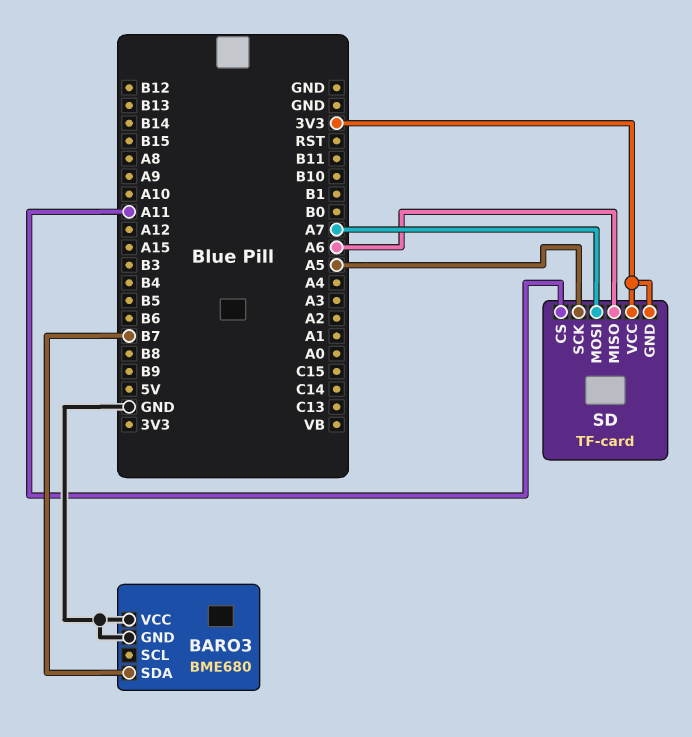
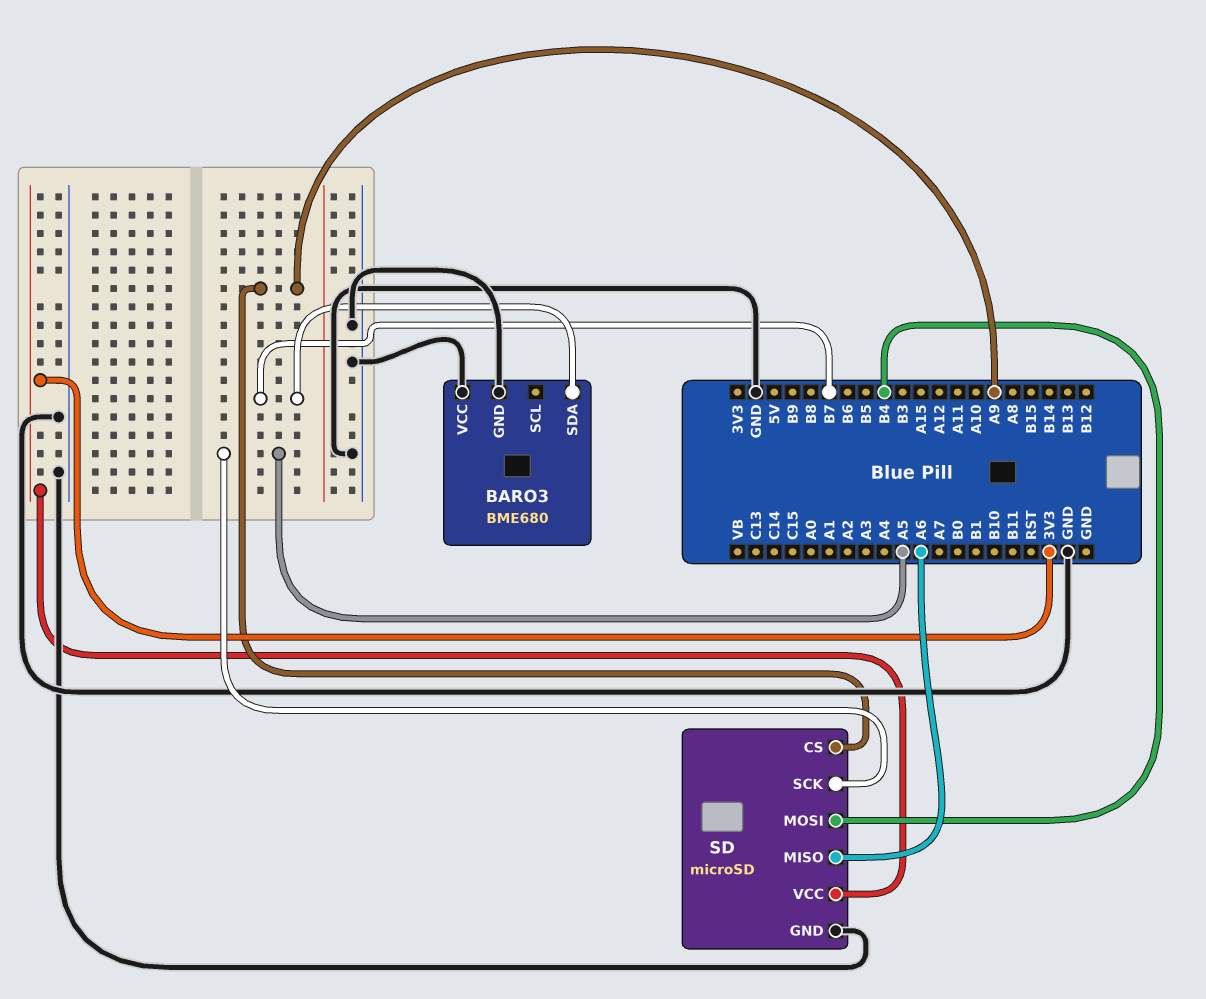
SD: TF-card -> microSD
SD pin CS: A11 -> A9
SD pin GND: 3V3 -> GND
SD pin MOSI: A7 -> B4

